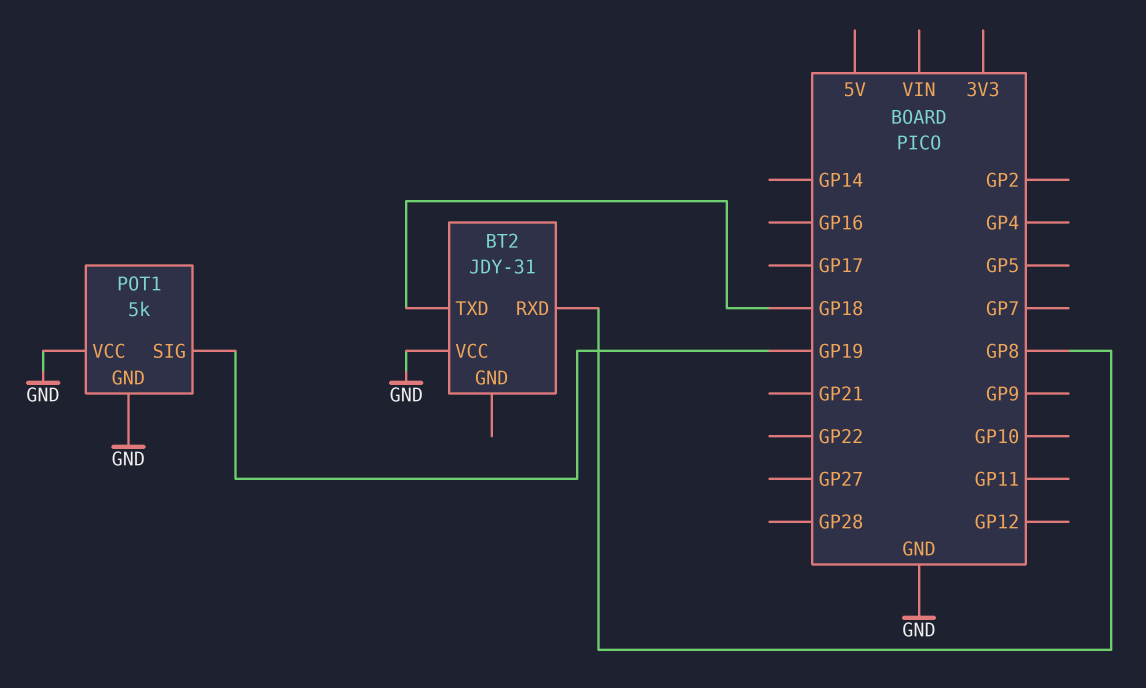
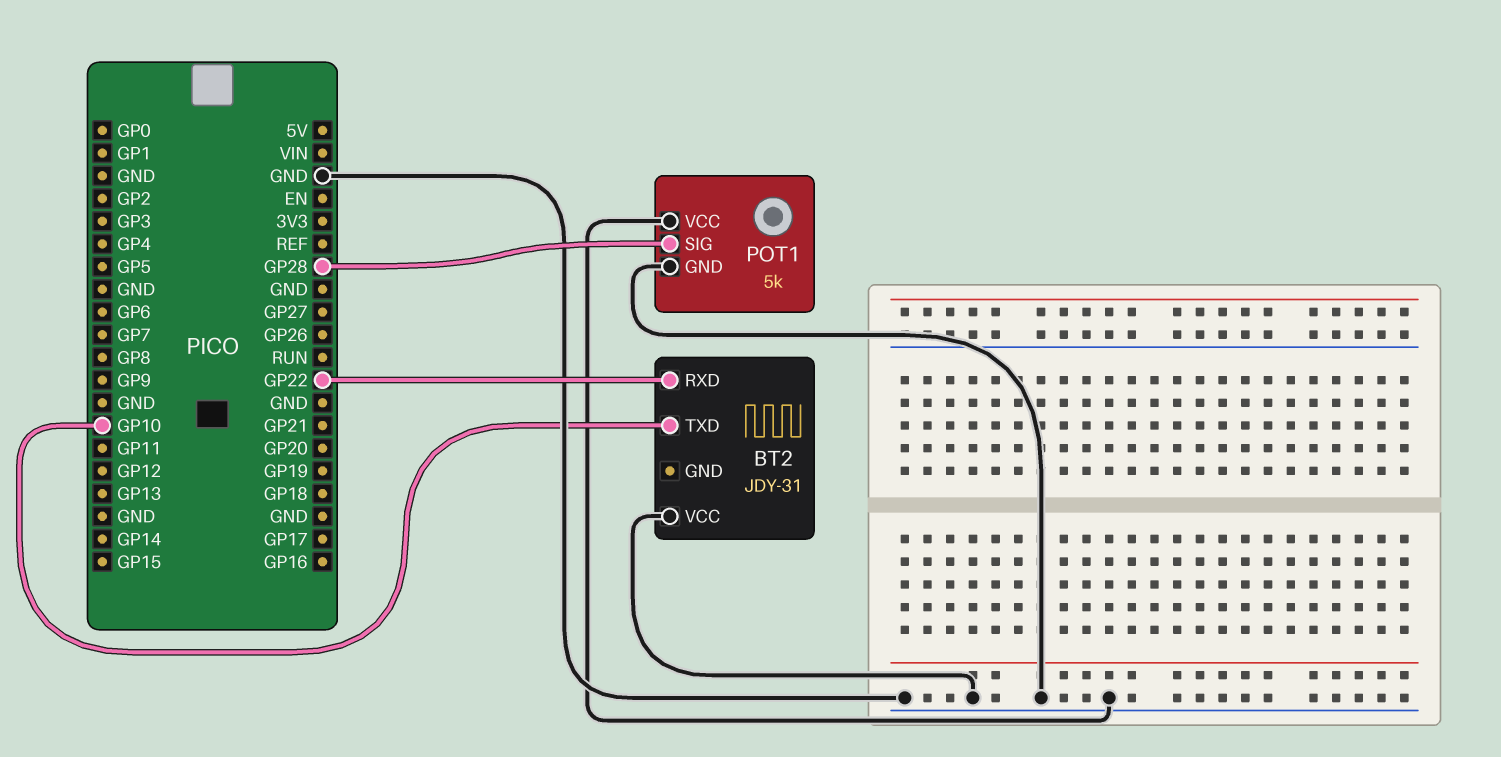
BT2 pin RXD: GP8 -> GP22
BT2 pin TXD: GP18 -> GP10
POT1 pin SIG: GP19 -> GP28

